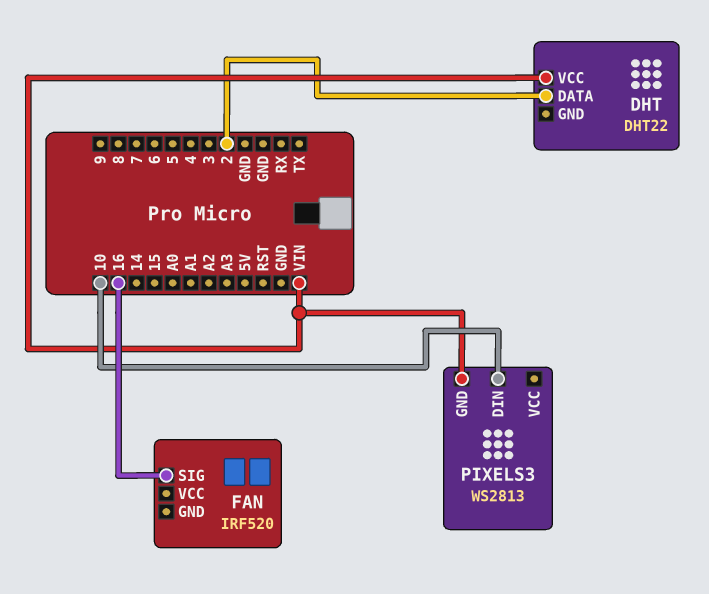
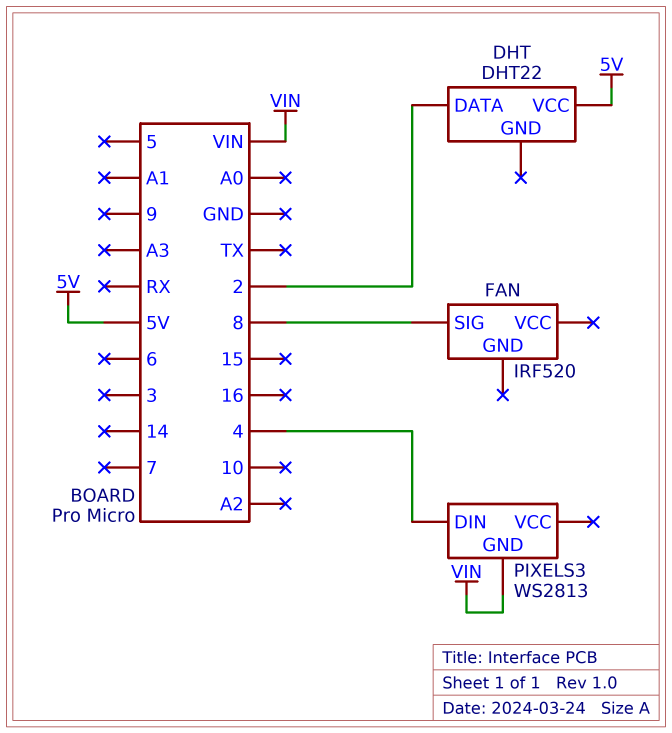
DHT pin VCC: VIN -> 5V
FAN pin SIG: 16 -> 8
PIXELS3 pin DIN: 10 -> 4

